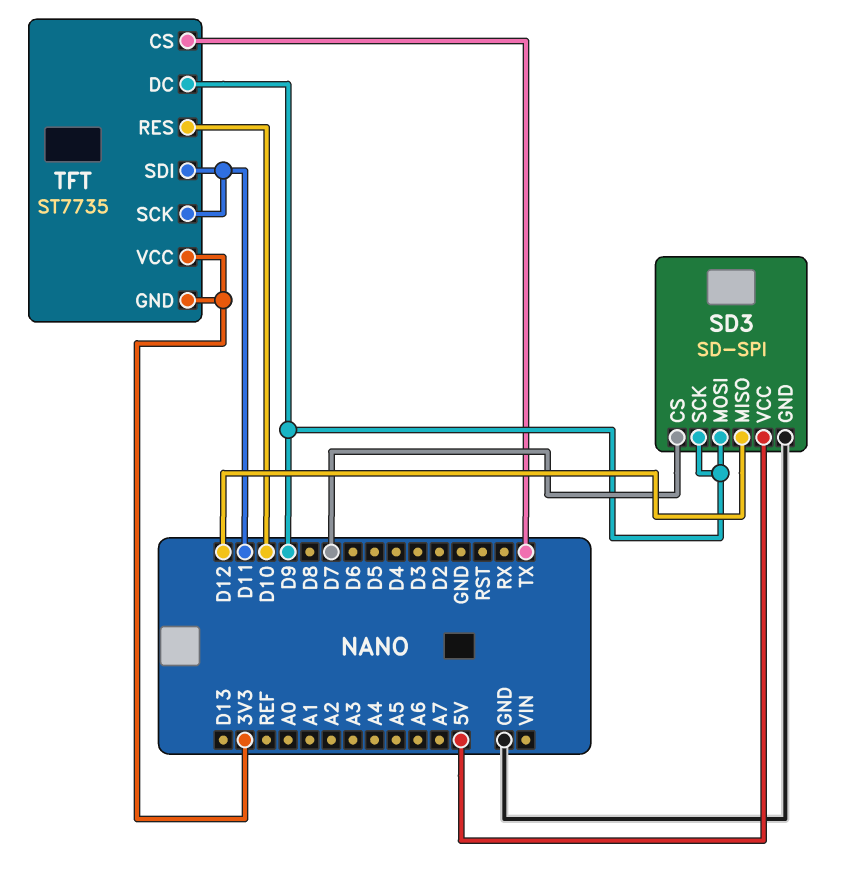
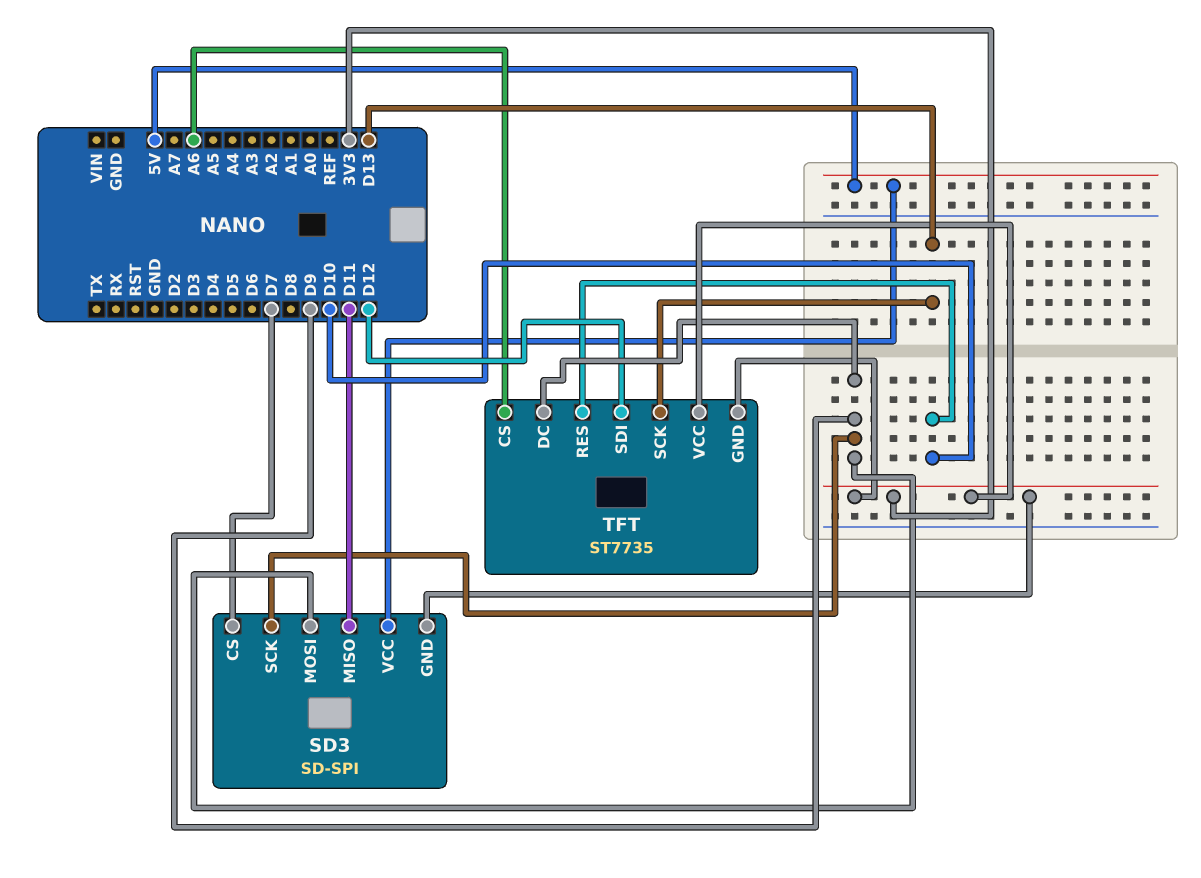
SD3 pin GND: GND -> 3V3
SD3 pin MISO: D12 -> D11
TFT pin CS: TX -> A6
TFT pin SCK: D11 -> D13
TFT pin SDI: D11 -> D12

